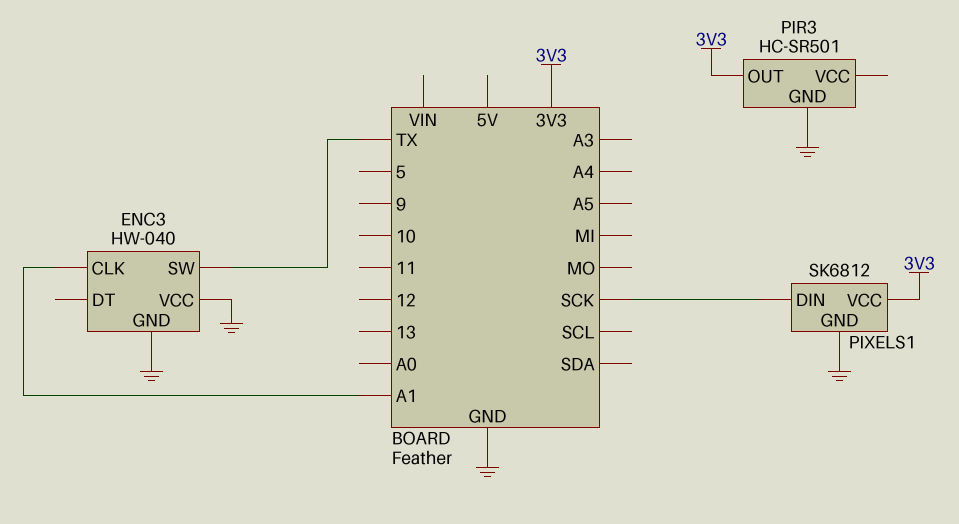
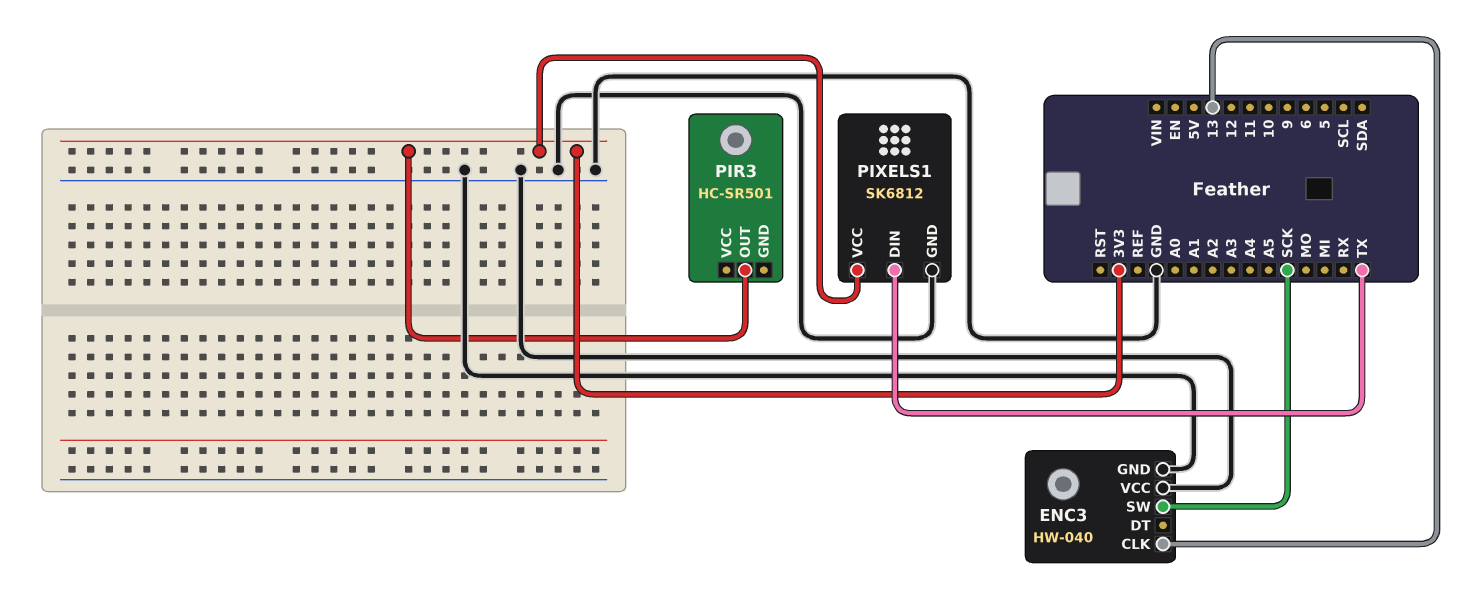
ENC3 pin CLK: A1 -> 13
ENC3 pin SW: TX -> SCK
PIR3 pin GND: GND -> none
PIXELS1 pin DIN: SCK -> TX

